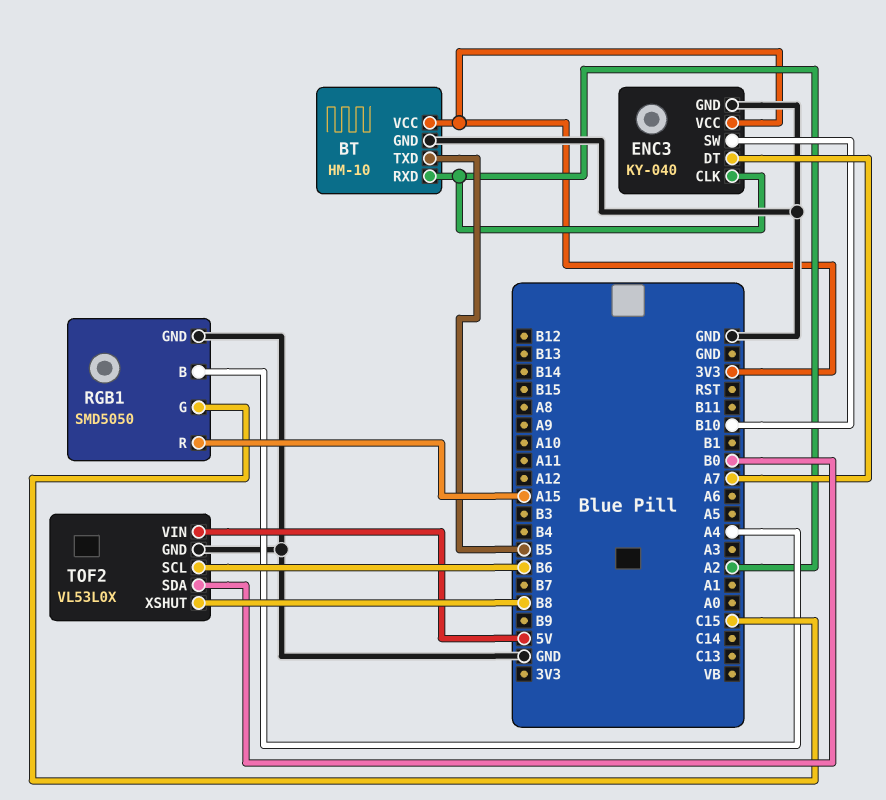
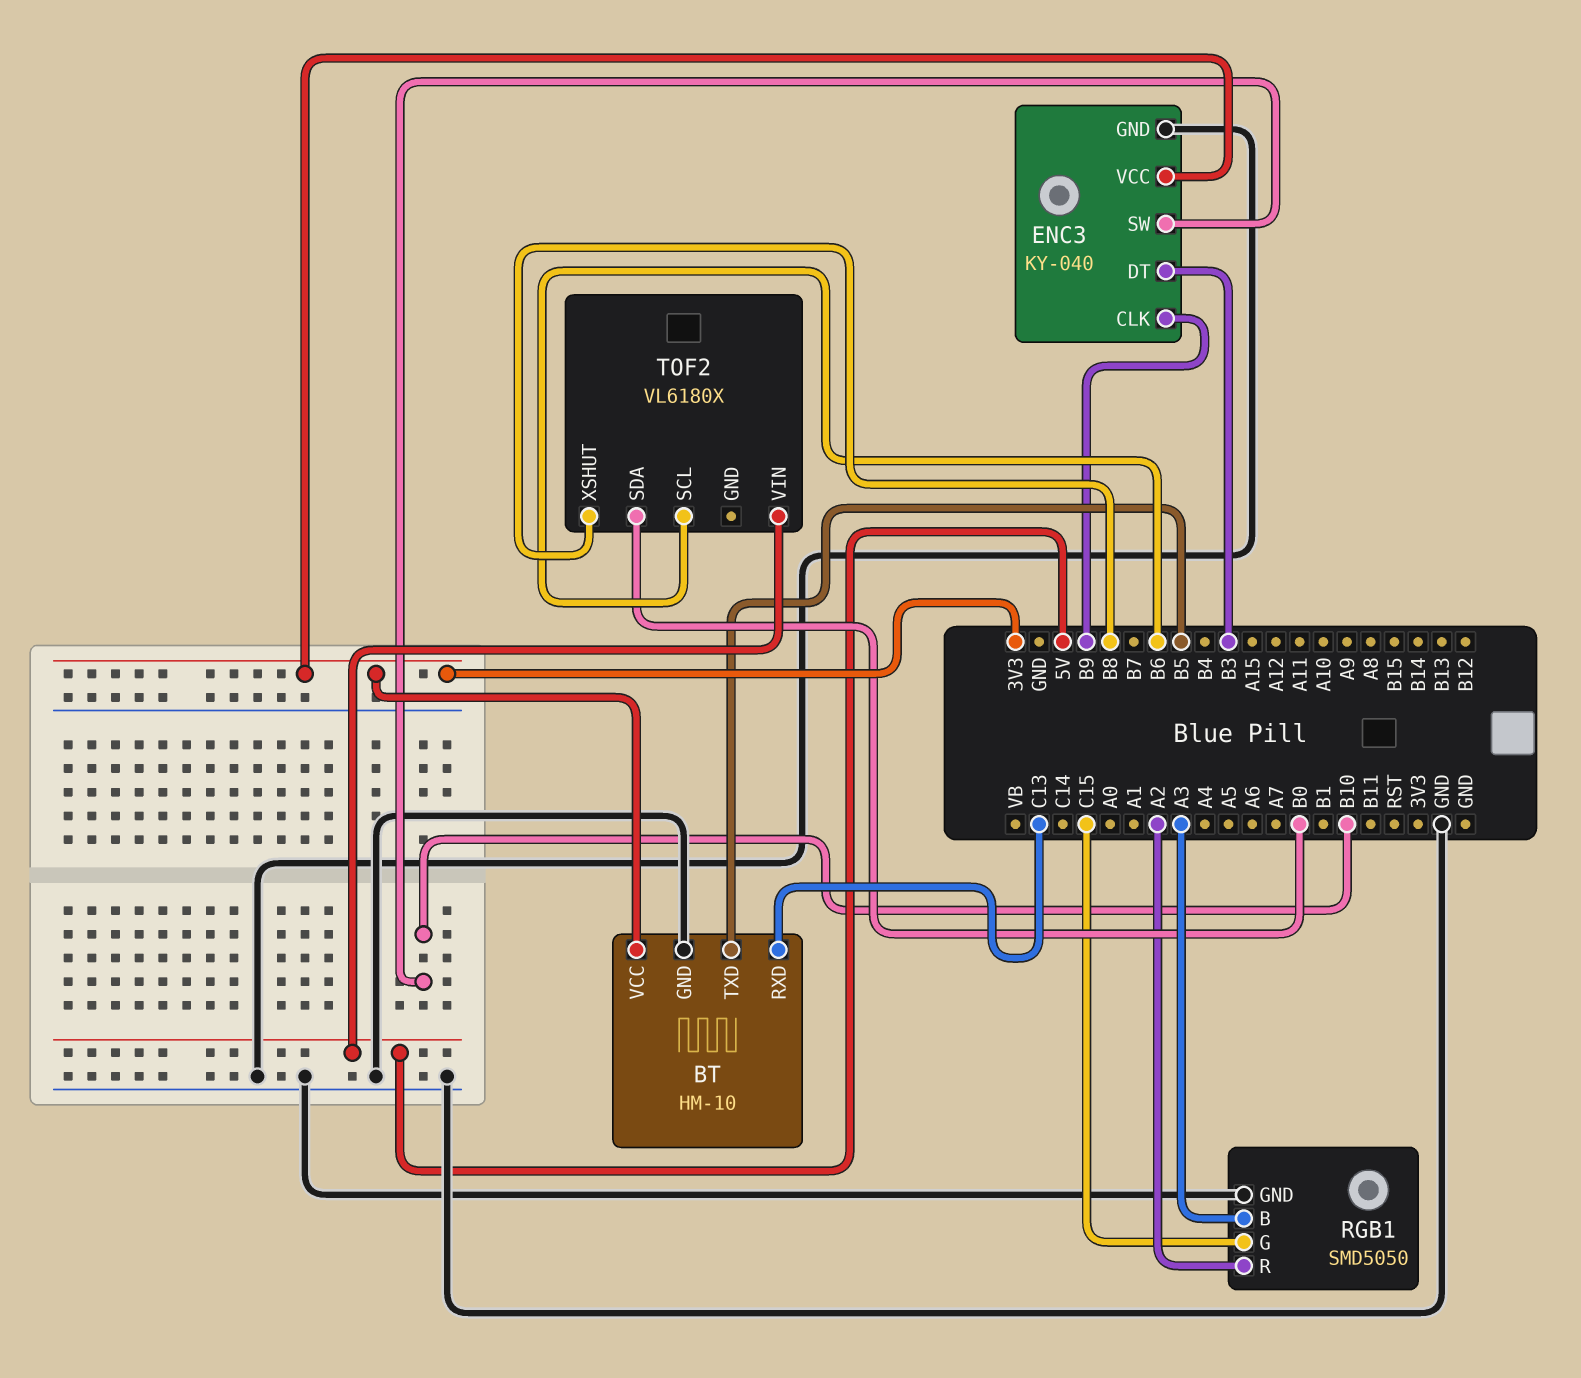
BT pin RXD: A2 -> C13
ENC3 pin CLK: A2 -> B9
ENC3 pin DT: A7 -> B3
RGB1 pin B: A4 -> A3
RGB1 pin R: A15 -> A2
TOF2: VL53L0X -> VL6180X
TOF2 pin GND: GND -> none

